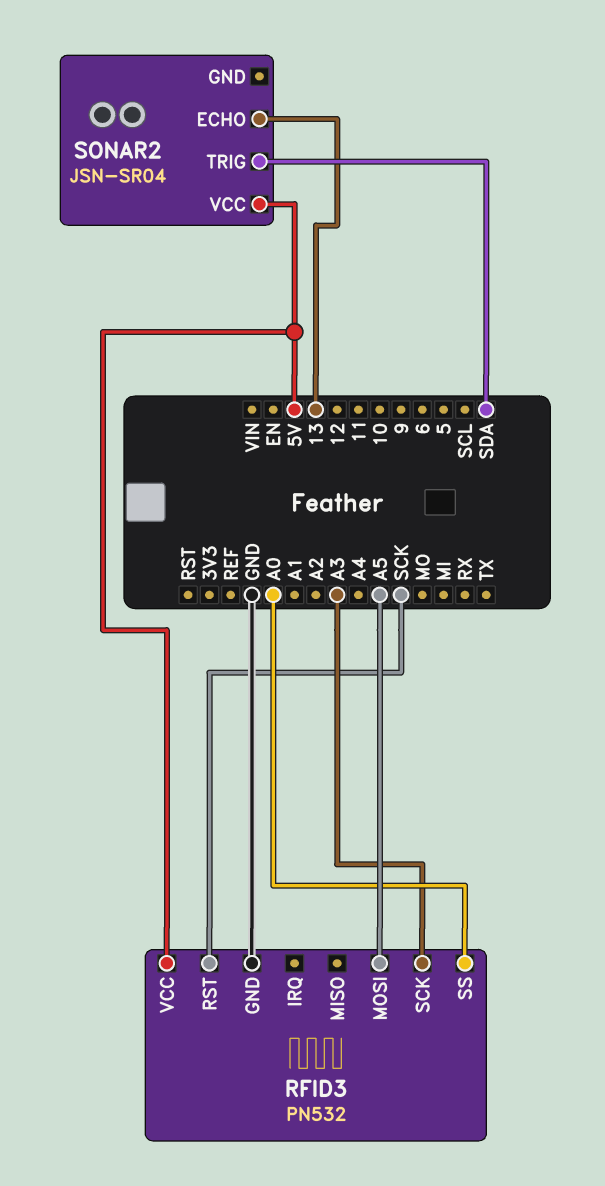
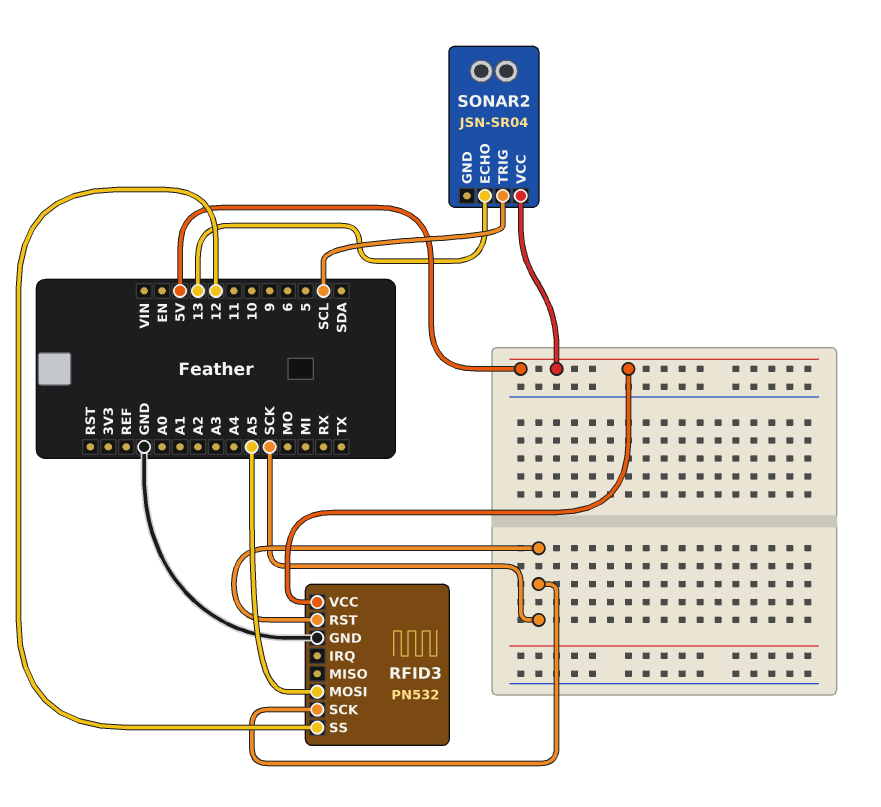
RFID3 pin SCK: A3 -> SCK
RFID3 pin SS: A0 -> 12
SONAR2 pin TRIG: SDA -> SCL

